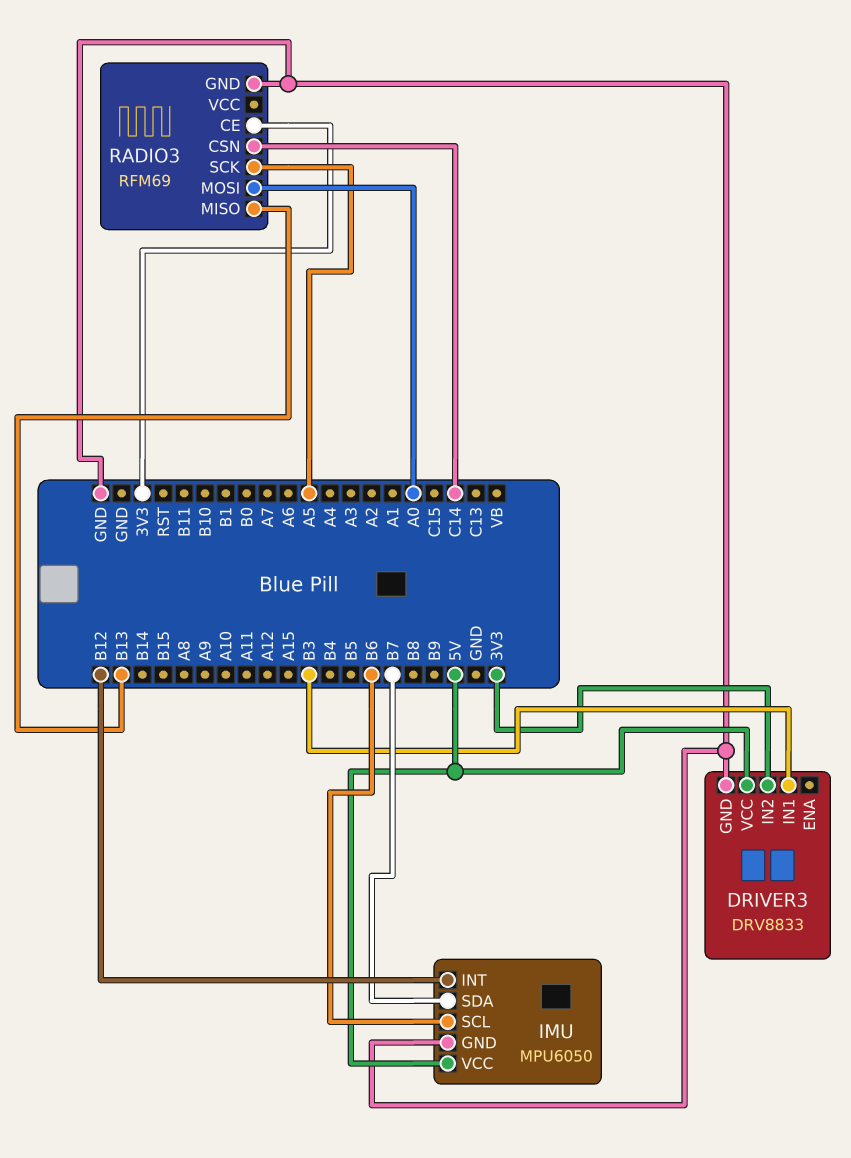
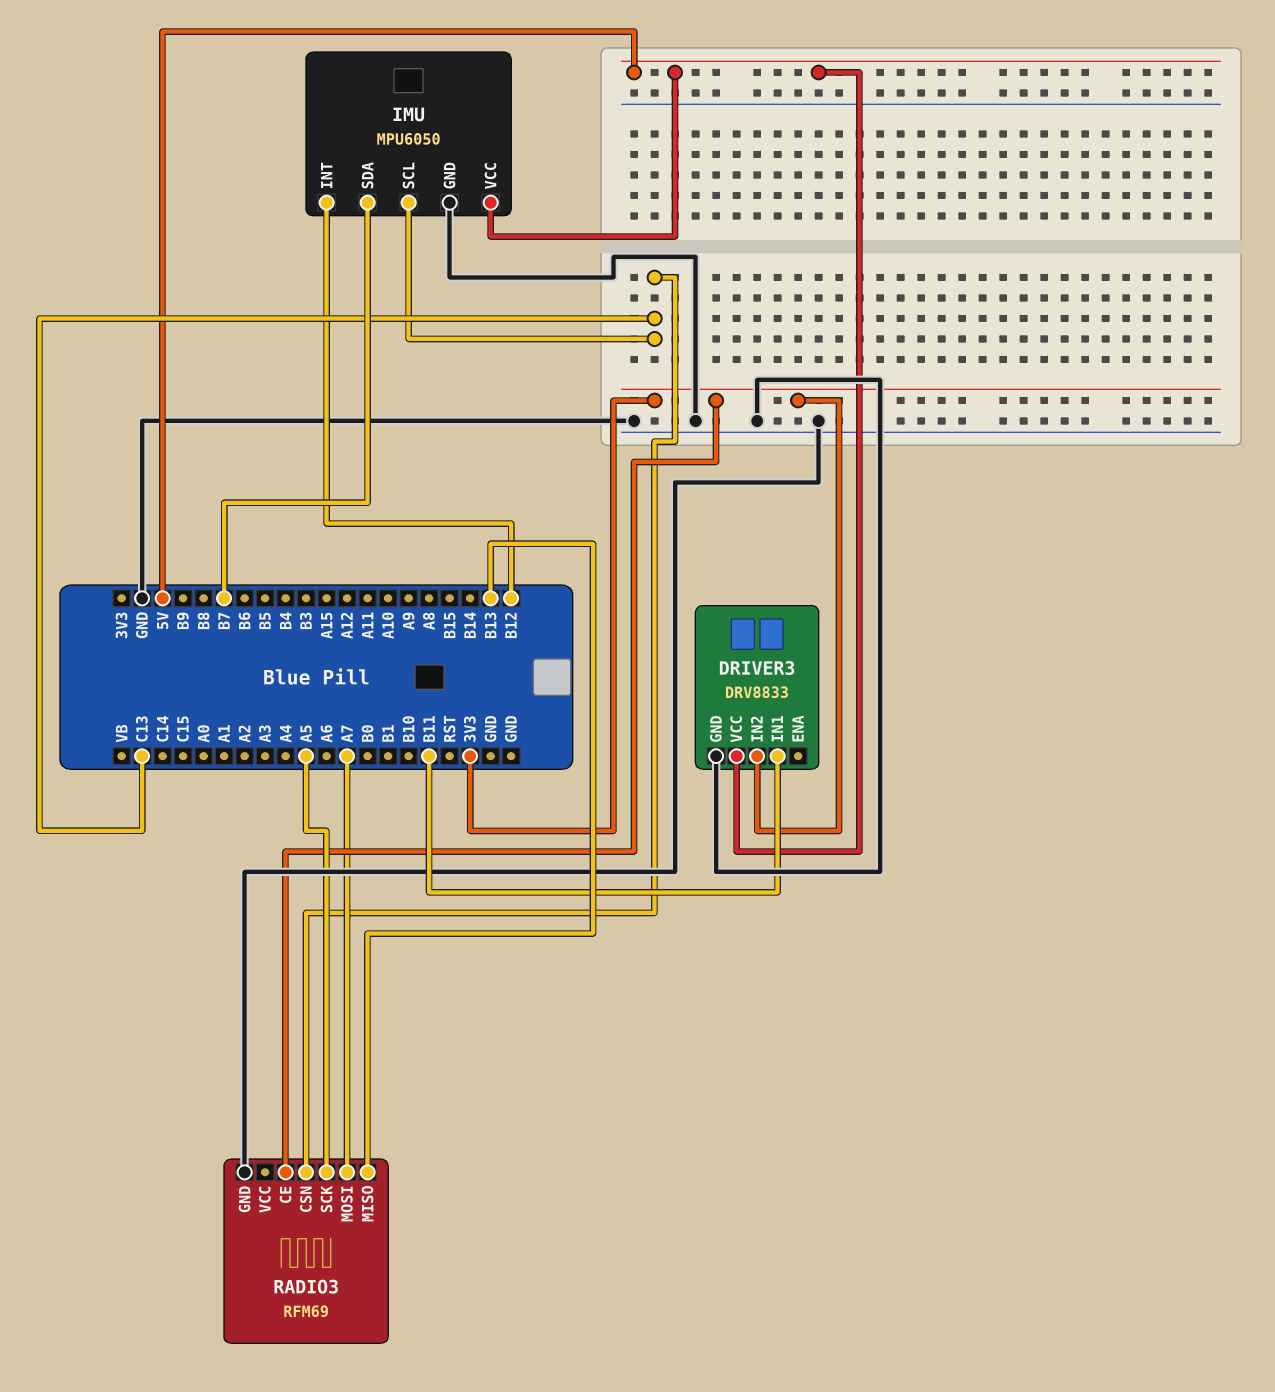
DRIVER3 pin IN1: B3 -> B11
IMU pin SCL: B6 -> C13
RADIO3 pin CSN: C14 -> C13
RADIO3 pin MOSI: A0 -> A7

